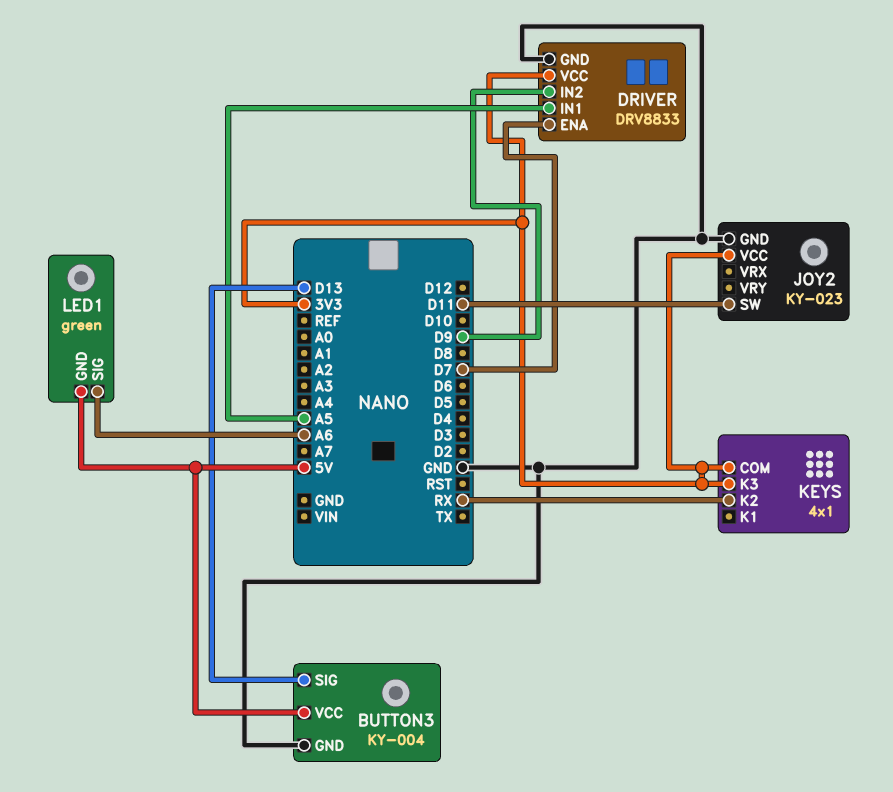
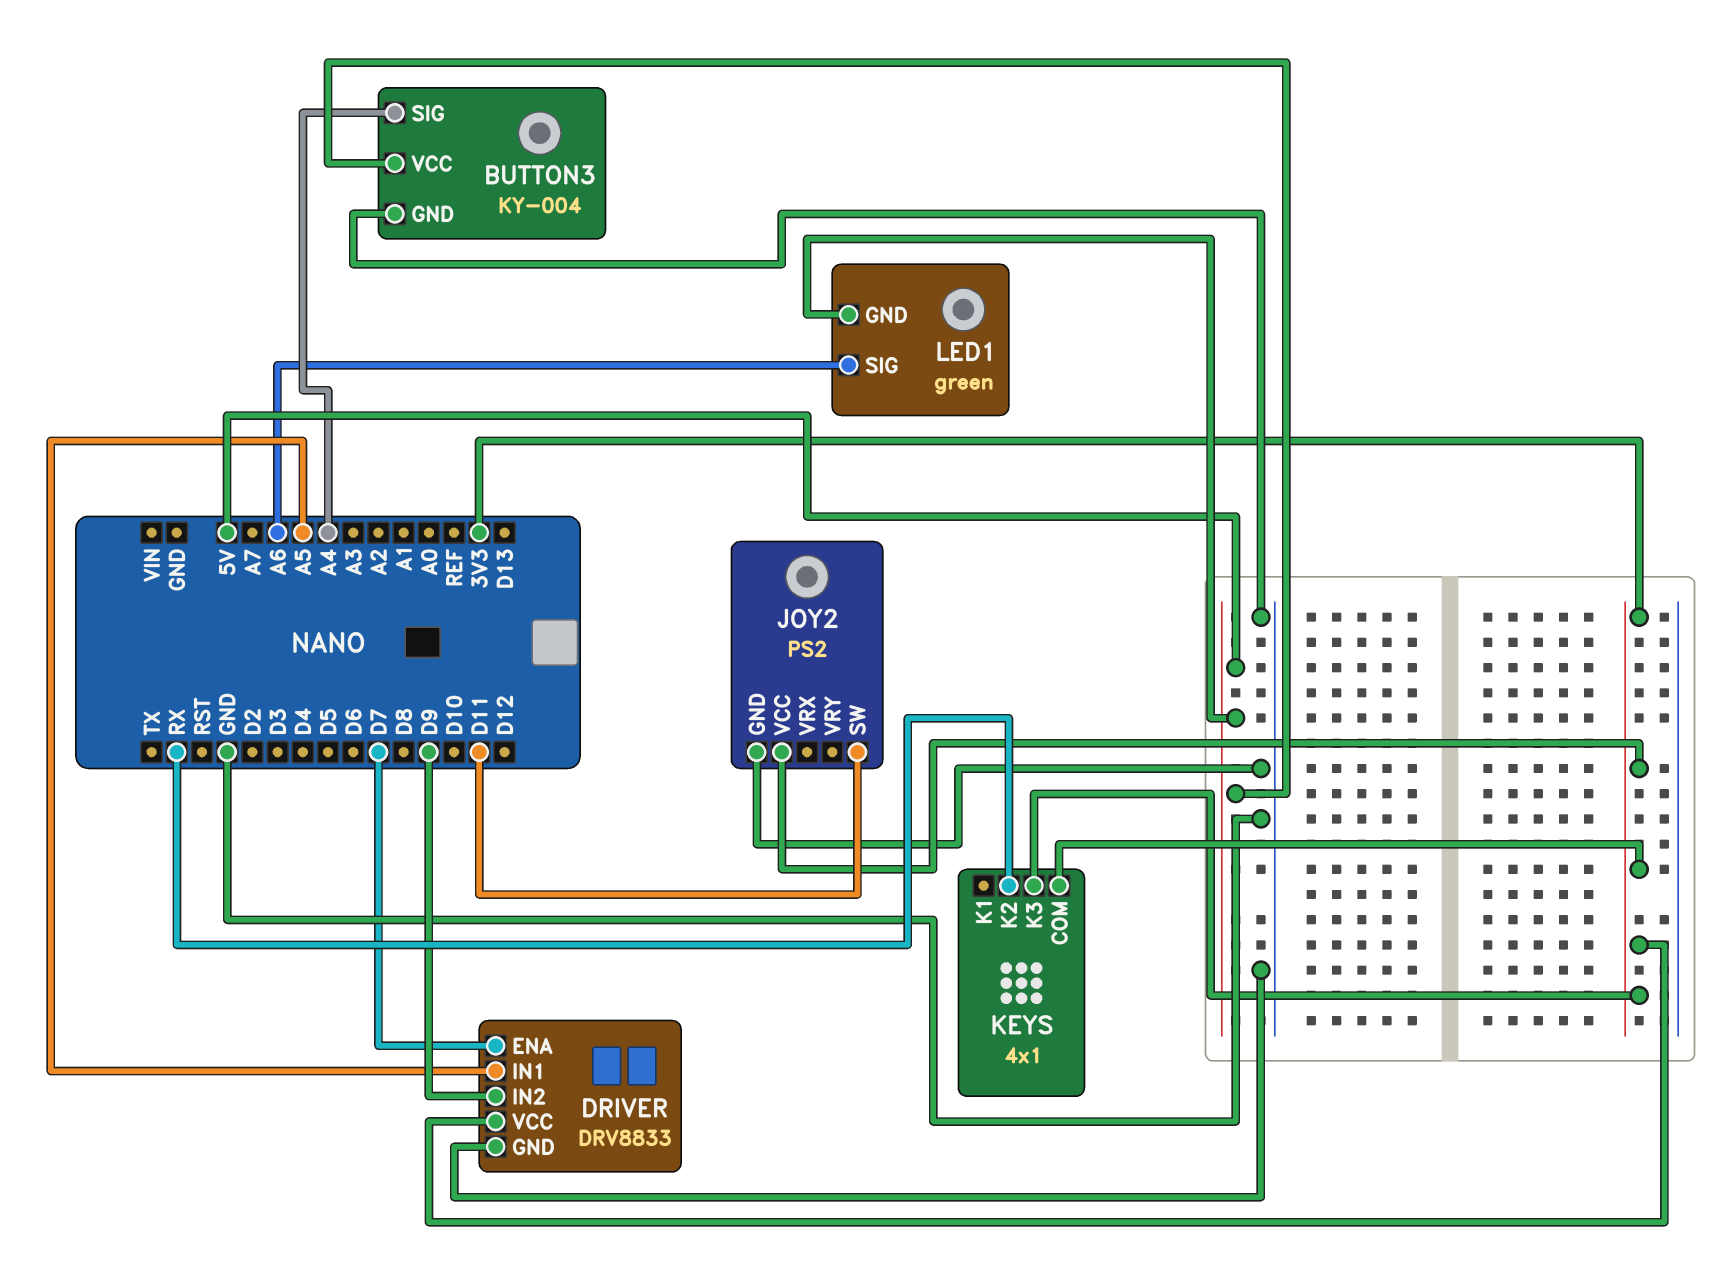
BUTTON3 pin SIG: D13 -> A4
JOY2: KY-023 -> PS2

